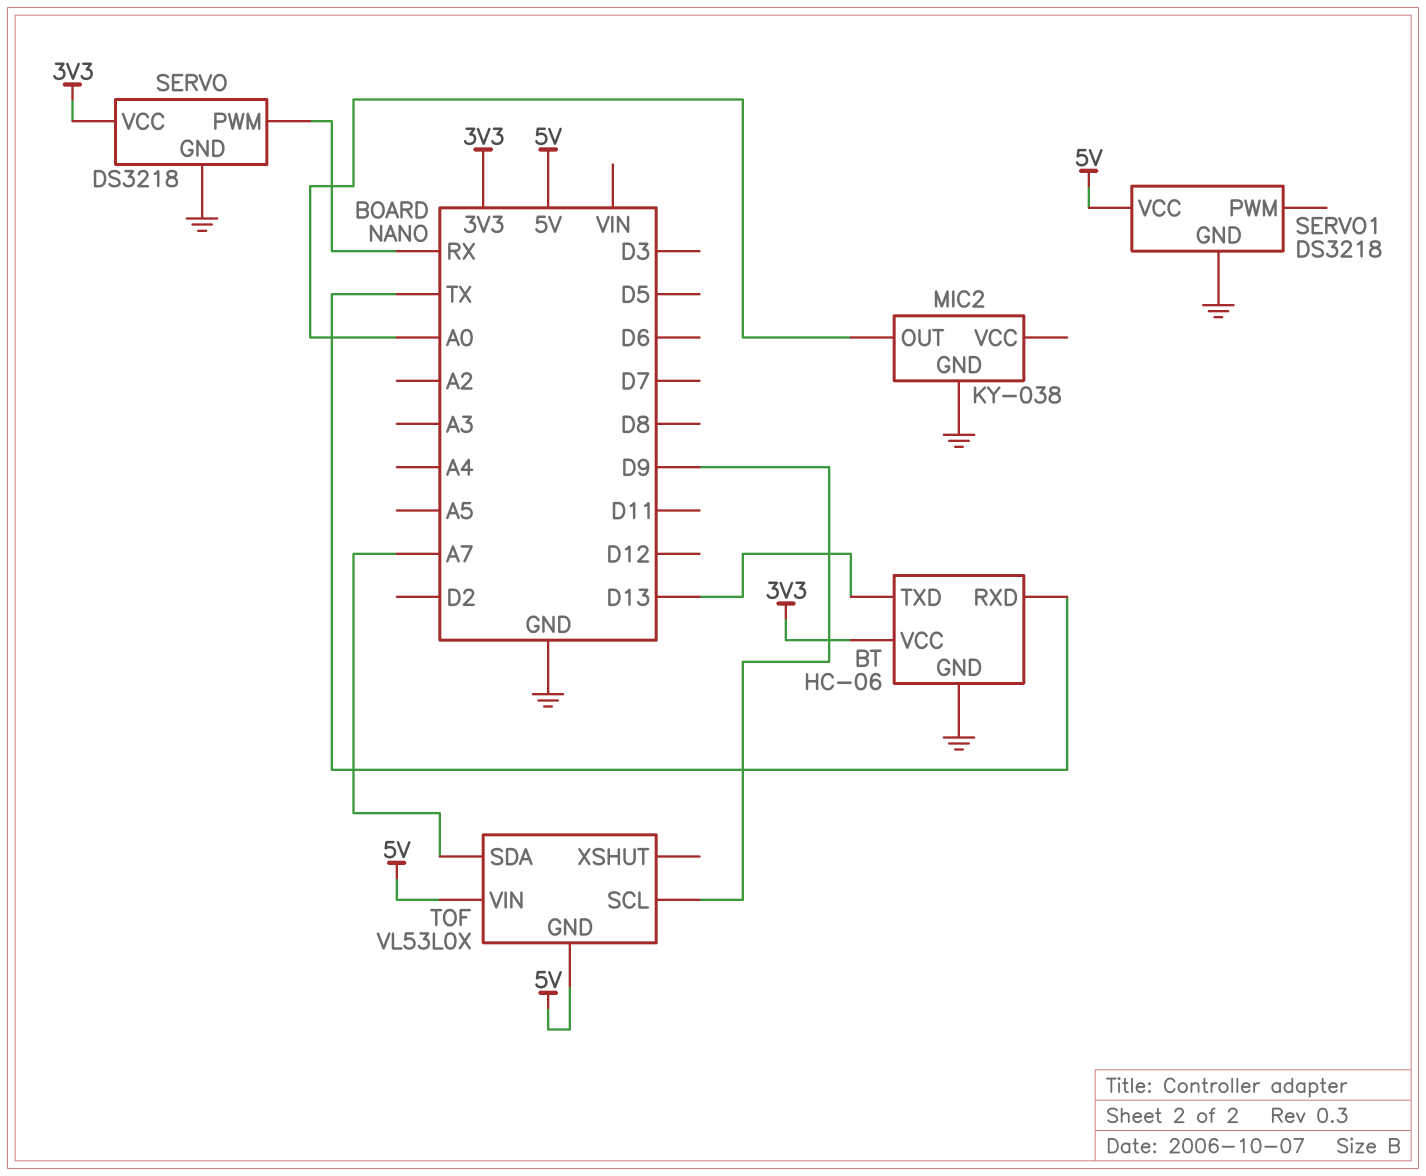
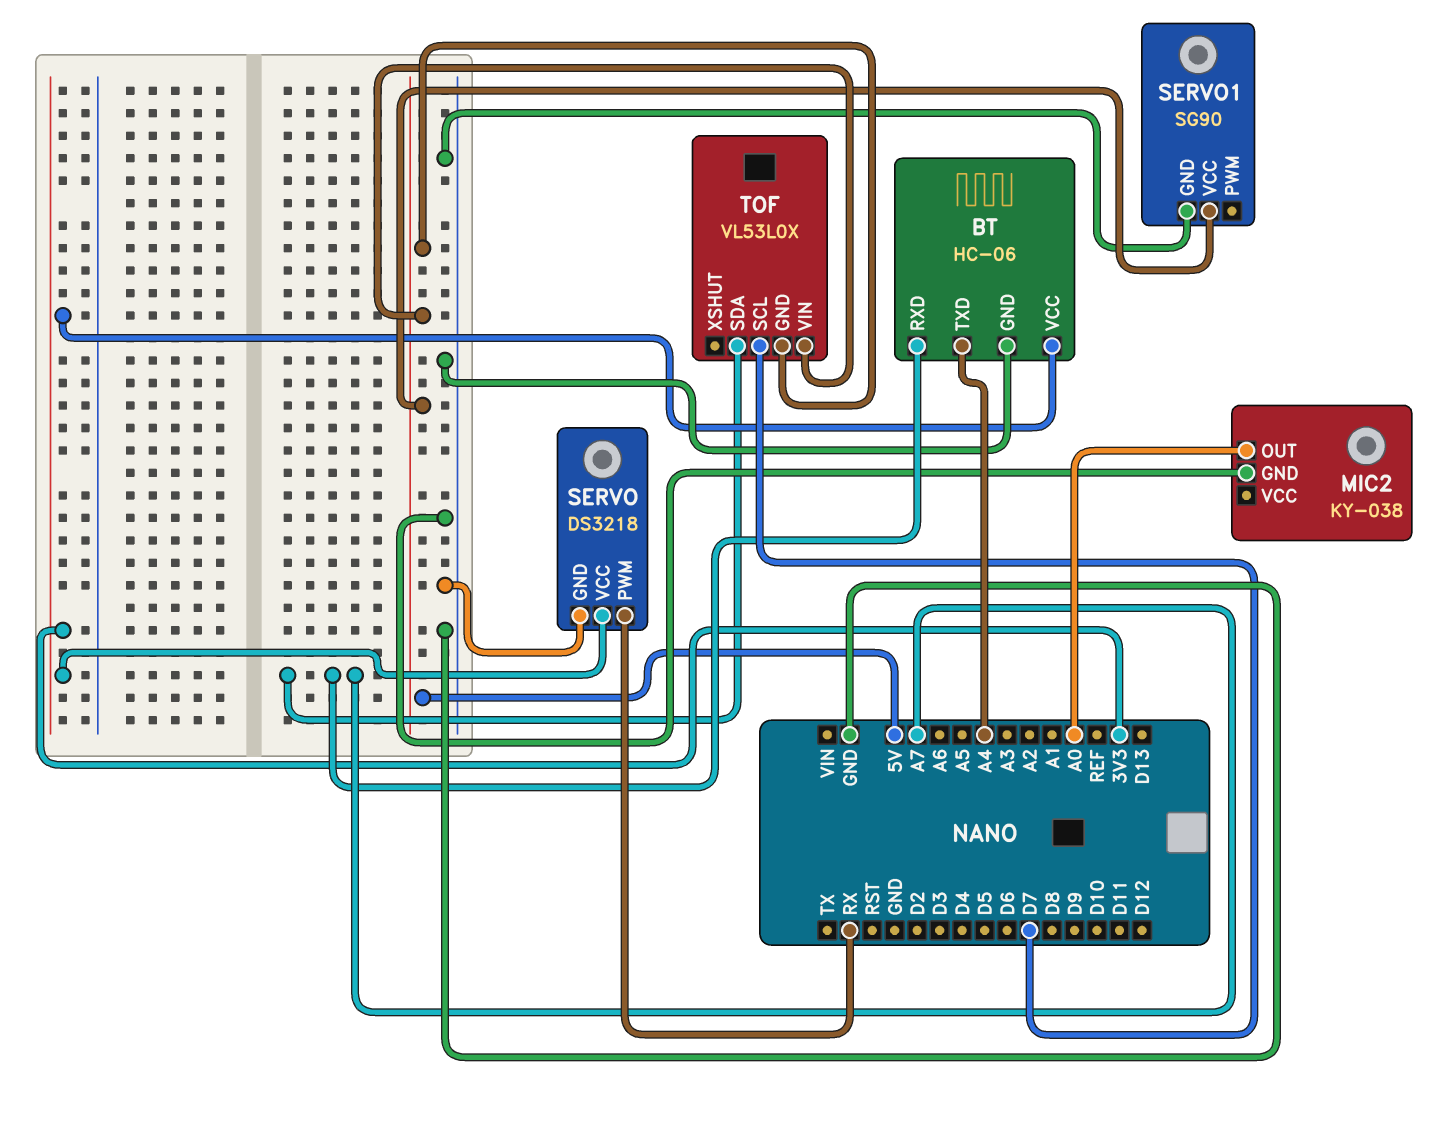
BT pin RXD: TX -> A7
BT pin TXD: D13 -> A4
SERVO1: DS3218 -> SG90
TOF pin SCL: D9 -> D7

